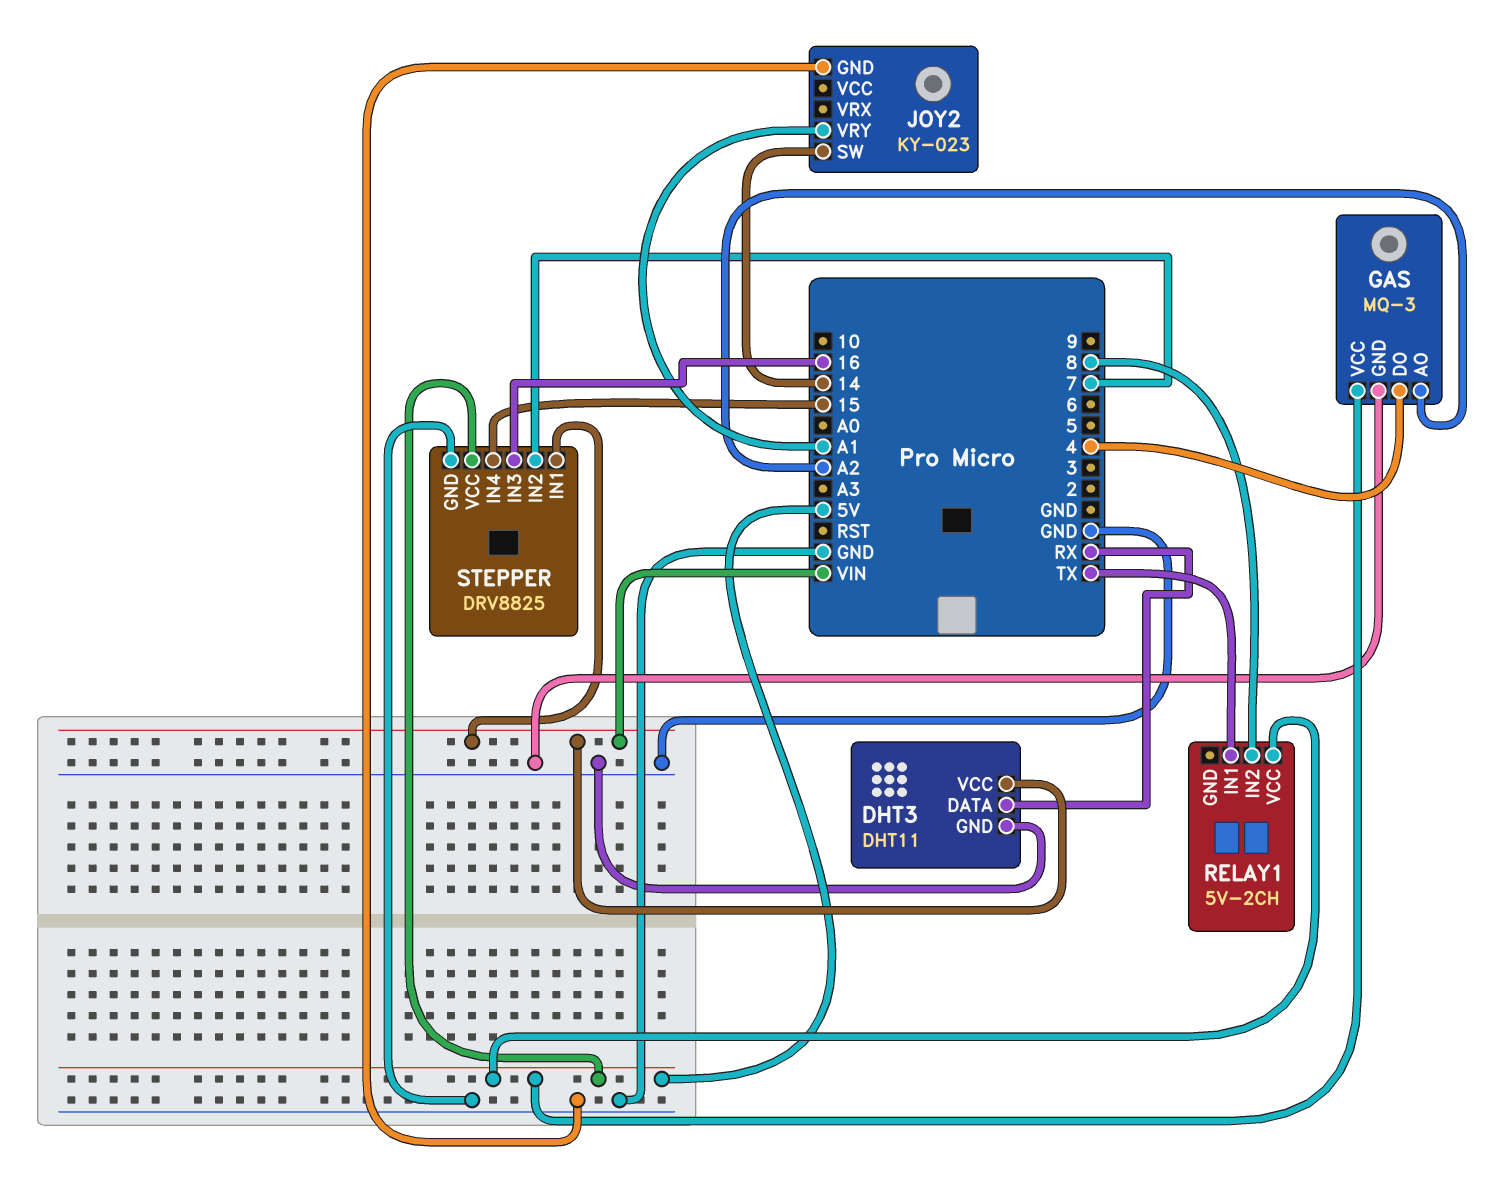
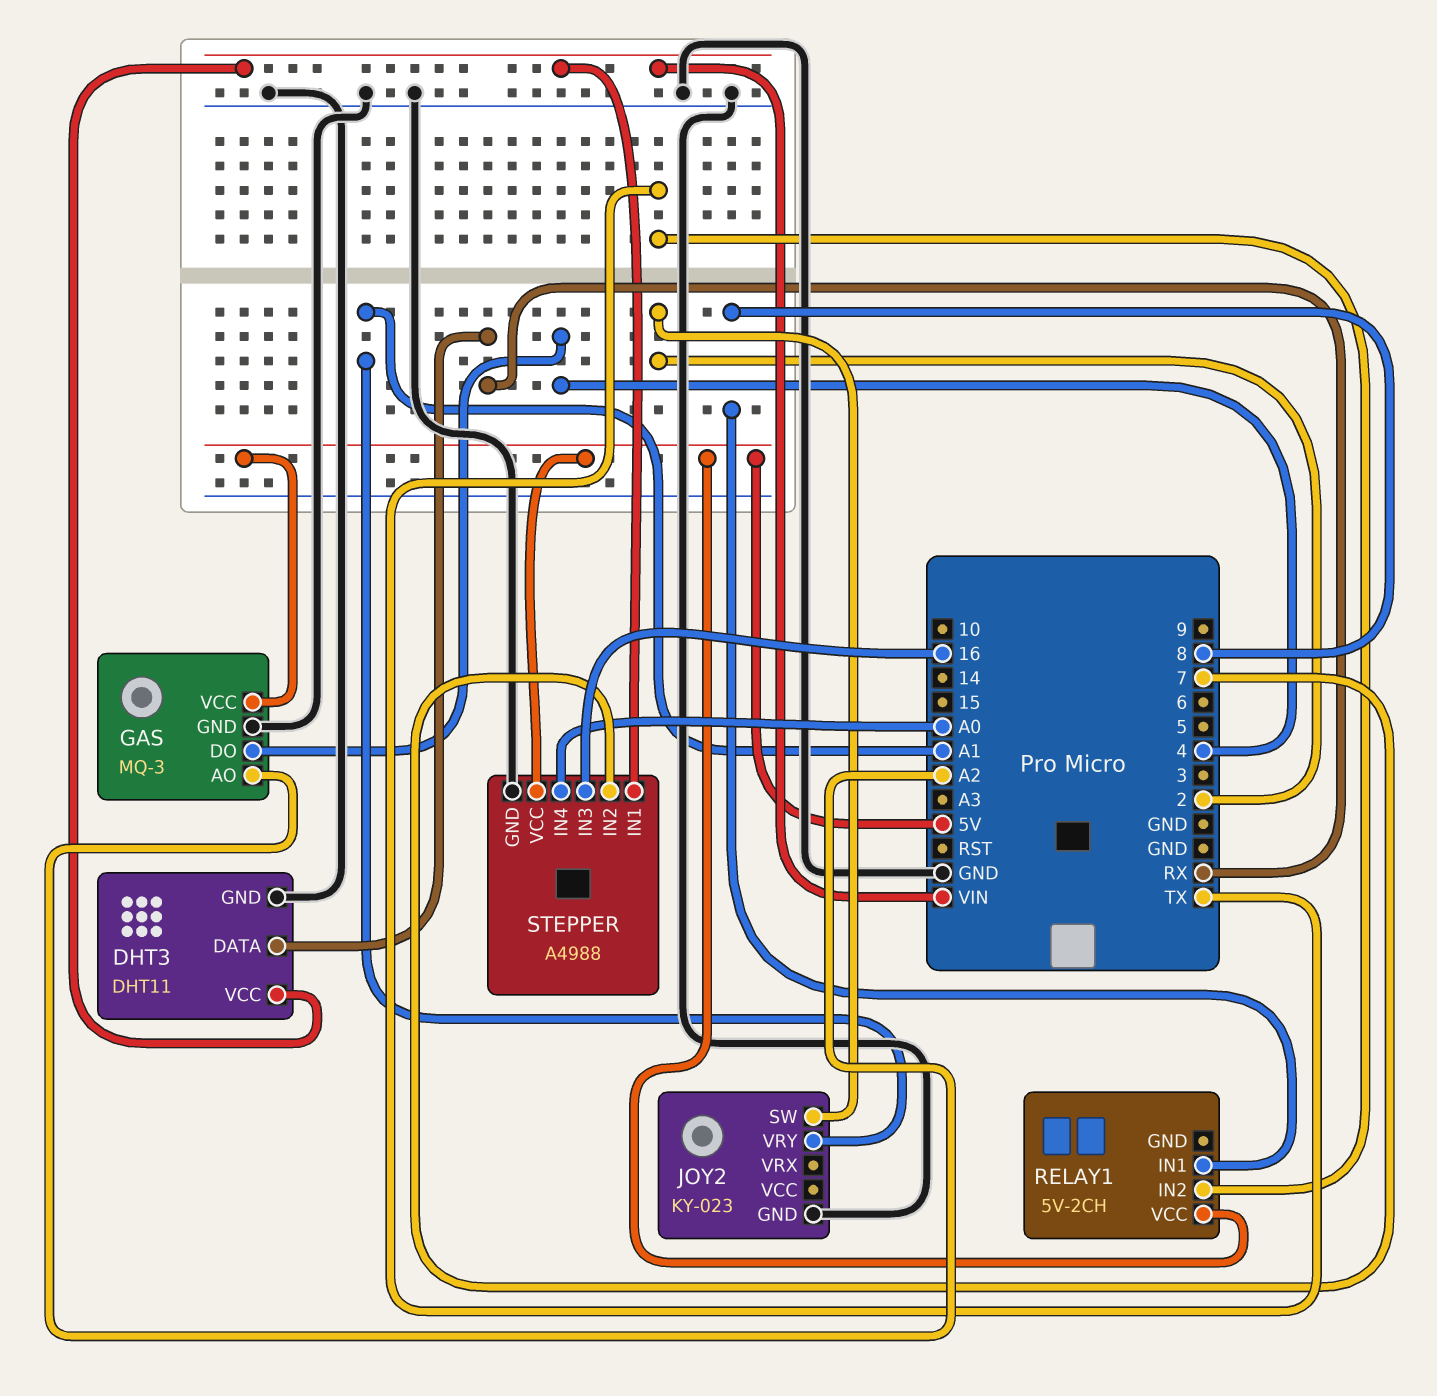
JOY2 pin SW: 14 -> 2
RELAY1 pin IN1: TX -> 8
RELAY1 pin IN2: 8 -> TX
STEPPER: DRV8825 -> A4988
STEPPER pin IN4: 15 -> A0

